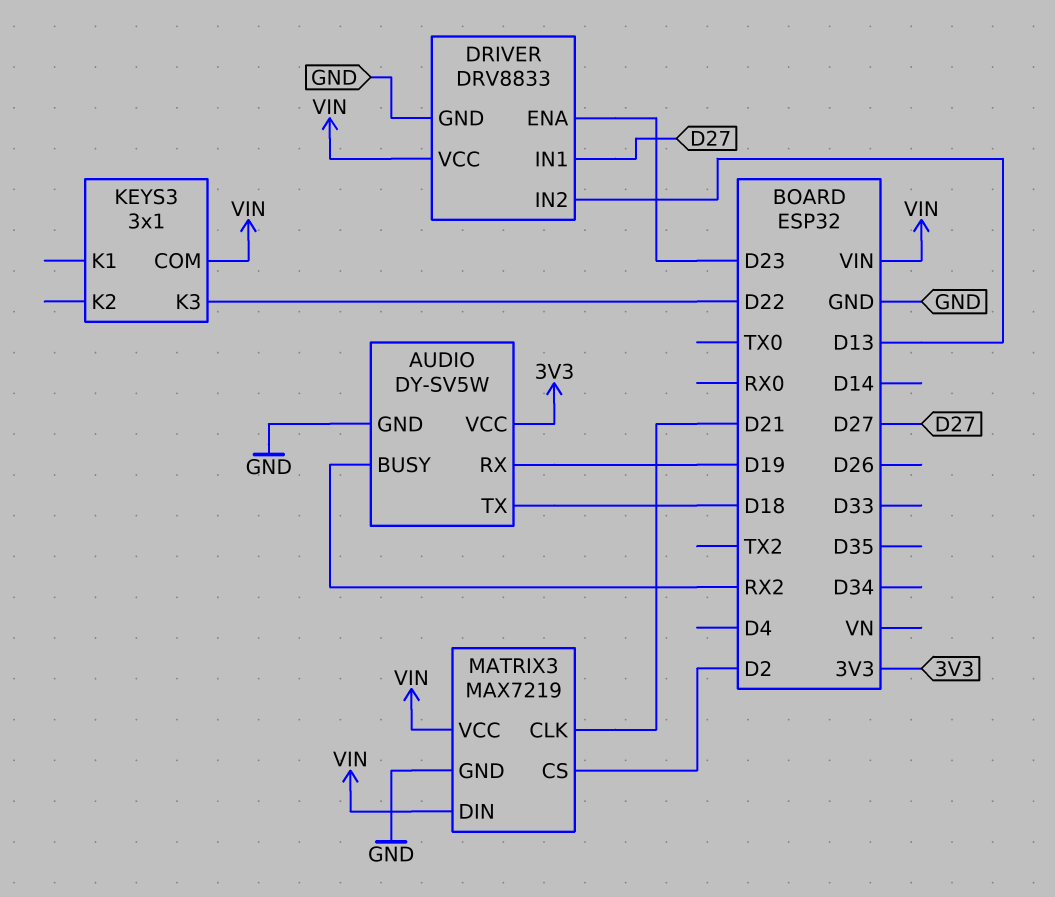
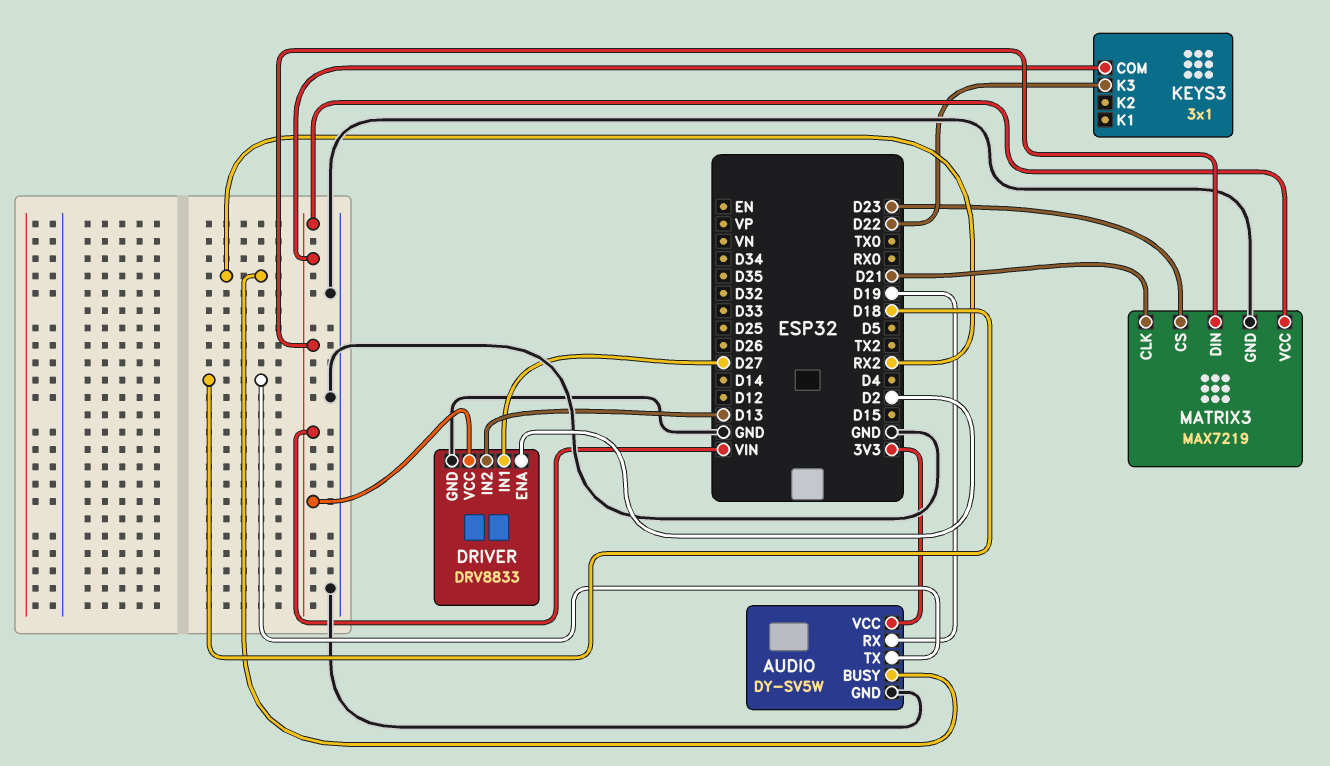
DRIVER pin ENA: D23 -> D2
MATRIX3 pin CS: D2 -> D23

